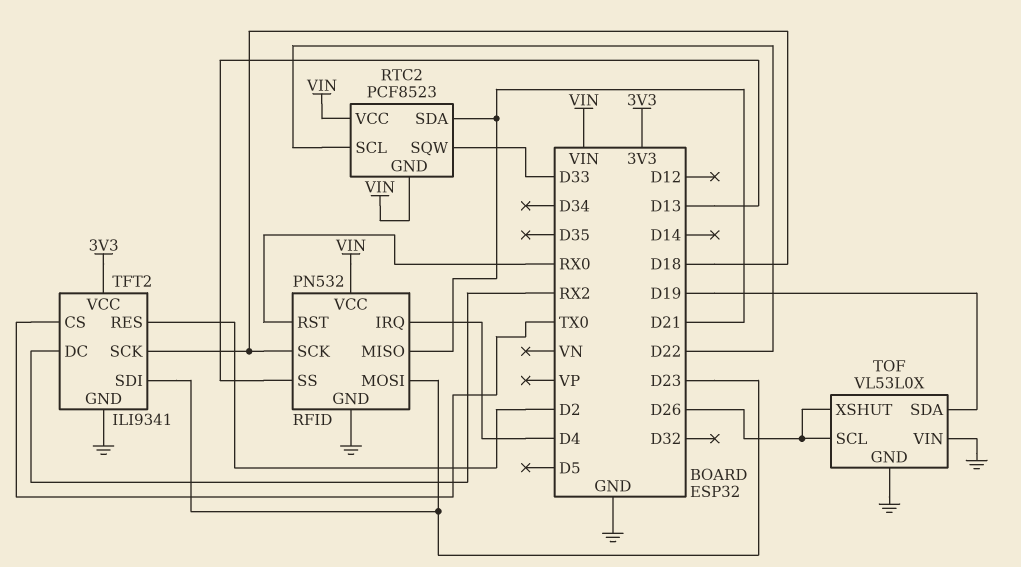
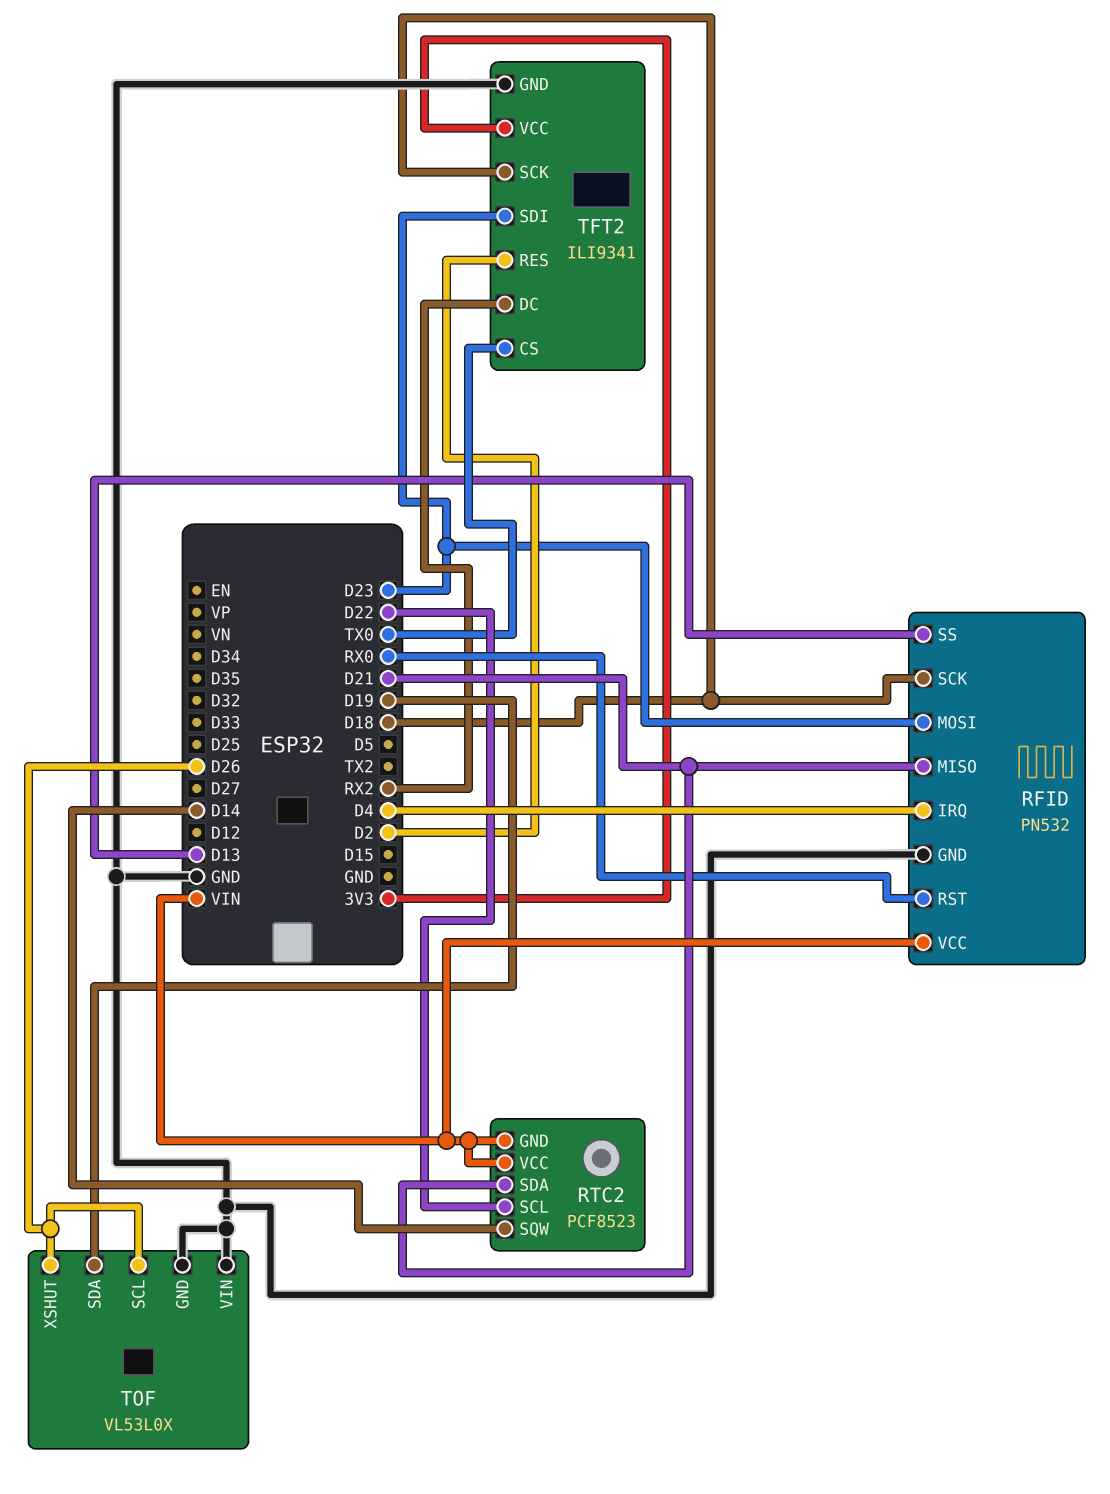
RTC2 pin SQW: D33 -> D14

